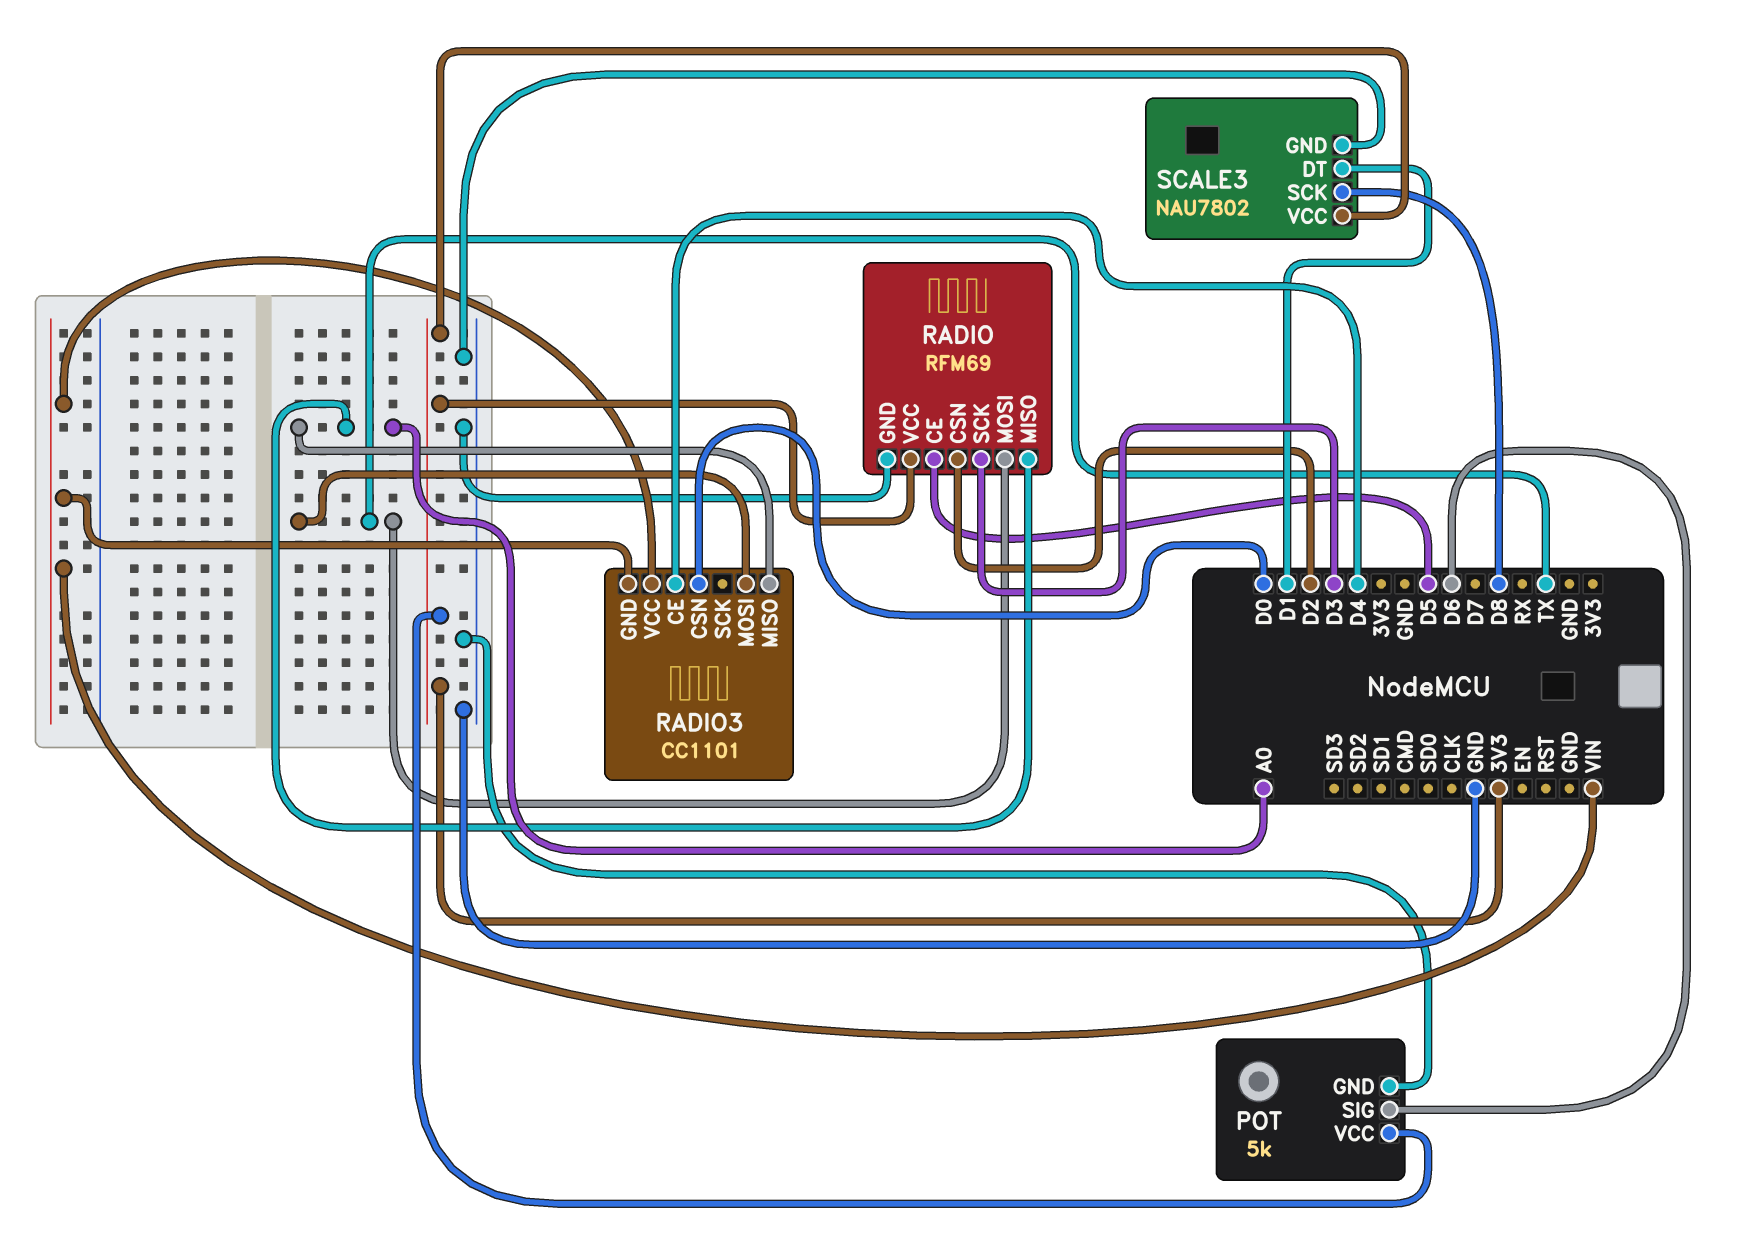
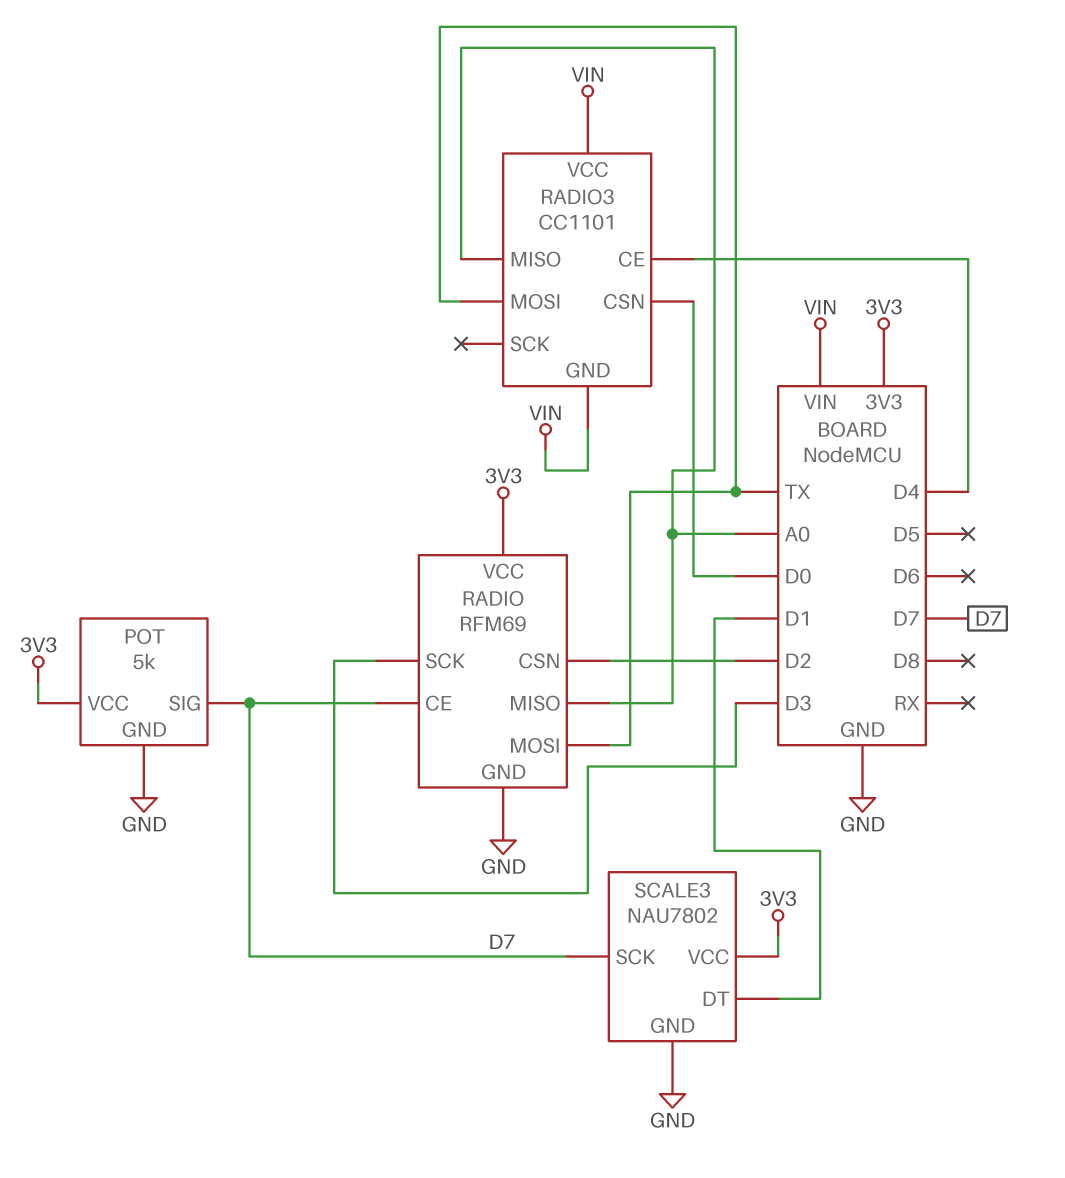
POT pin SIG: D6 -> D7
RADIO pin CE: D5 -> D7
SCALE3 pin SCK: D8 -> D7

